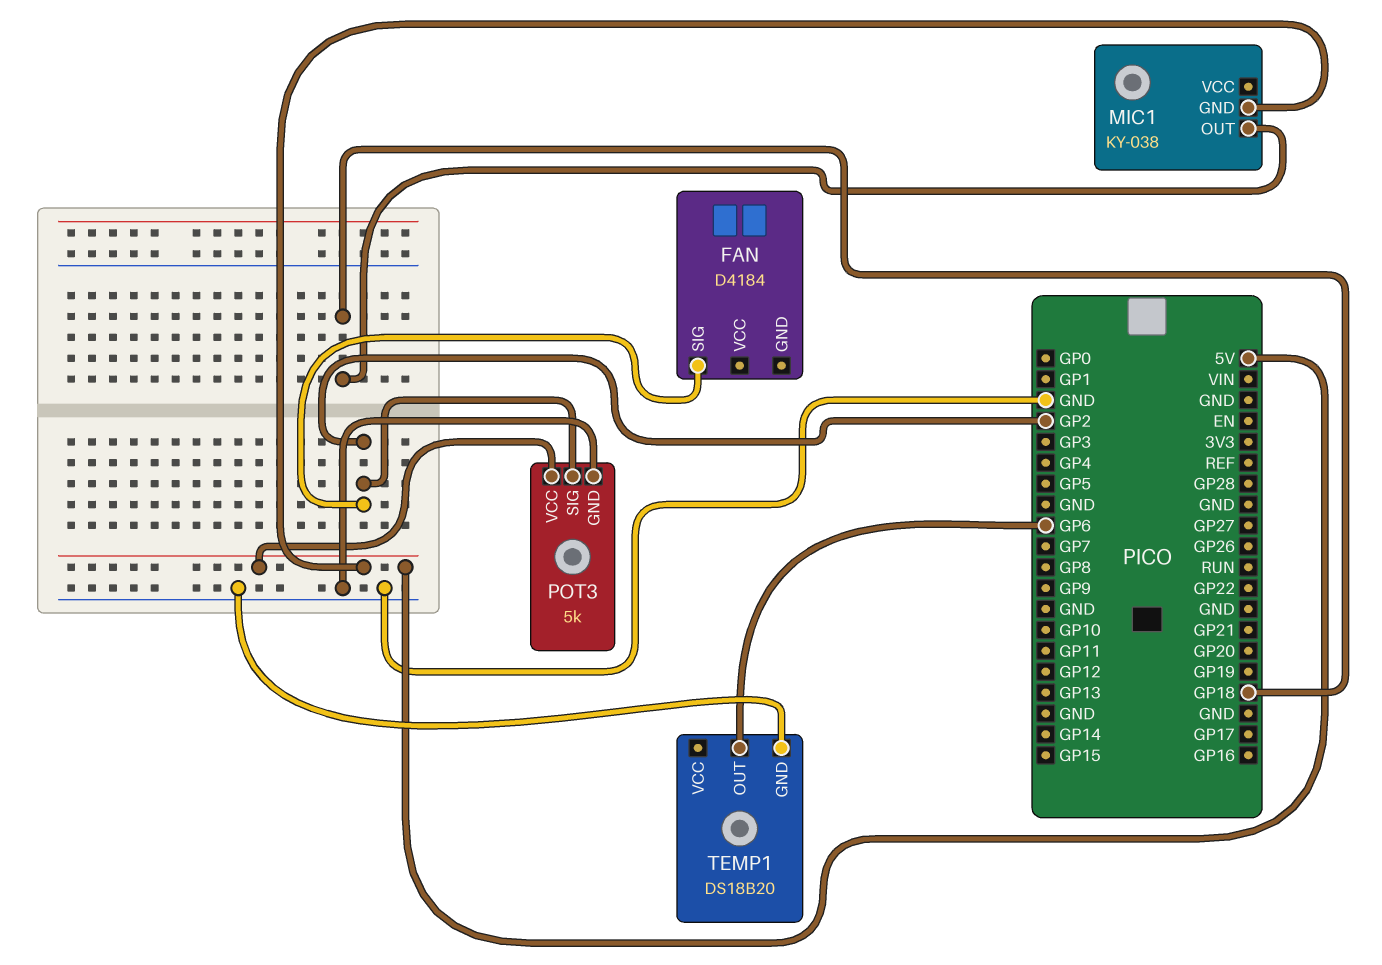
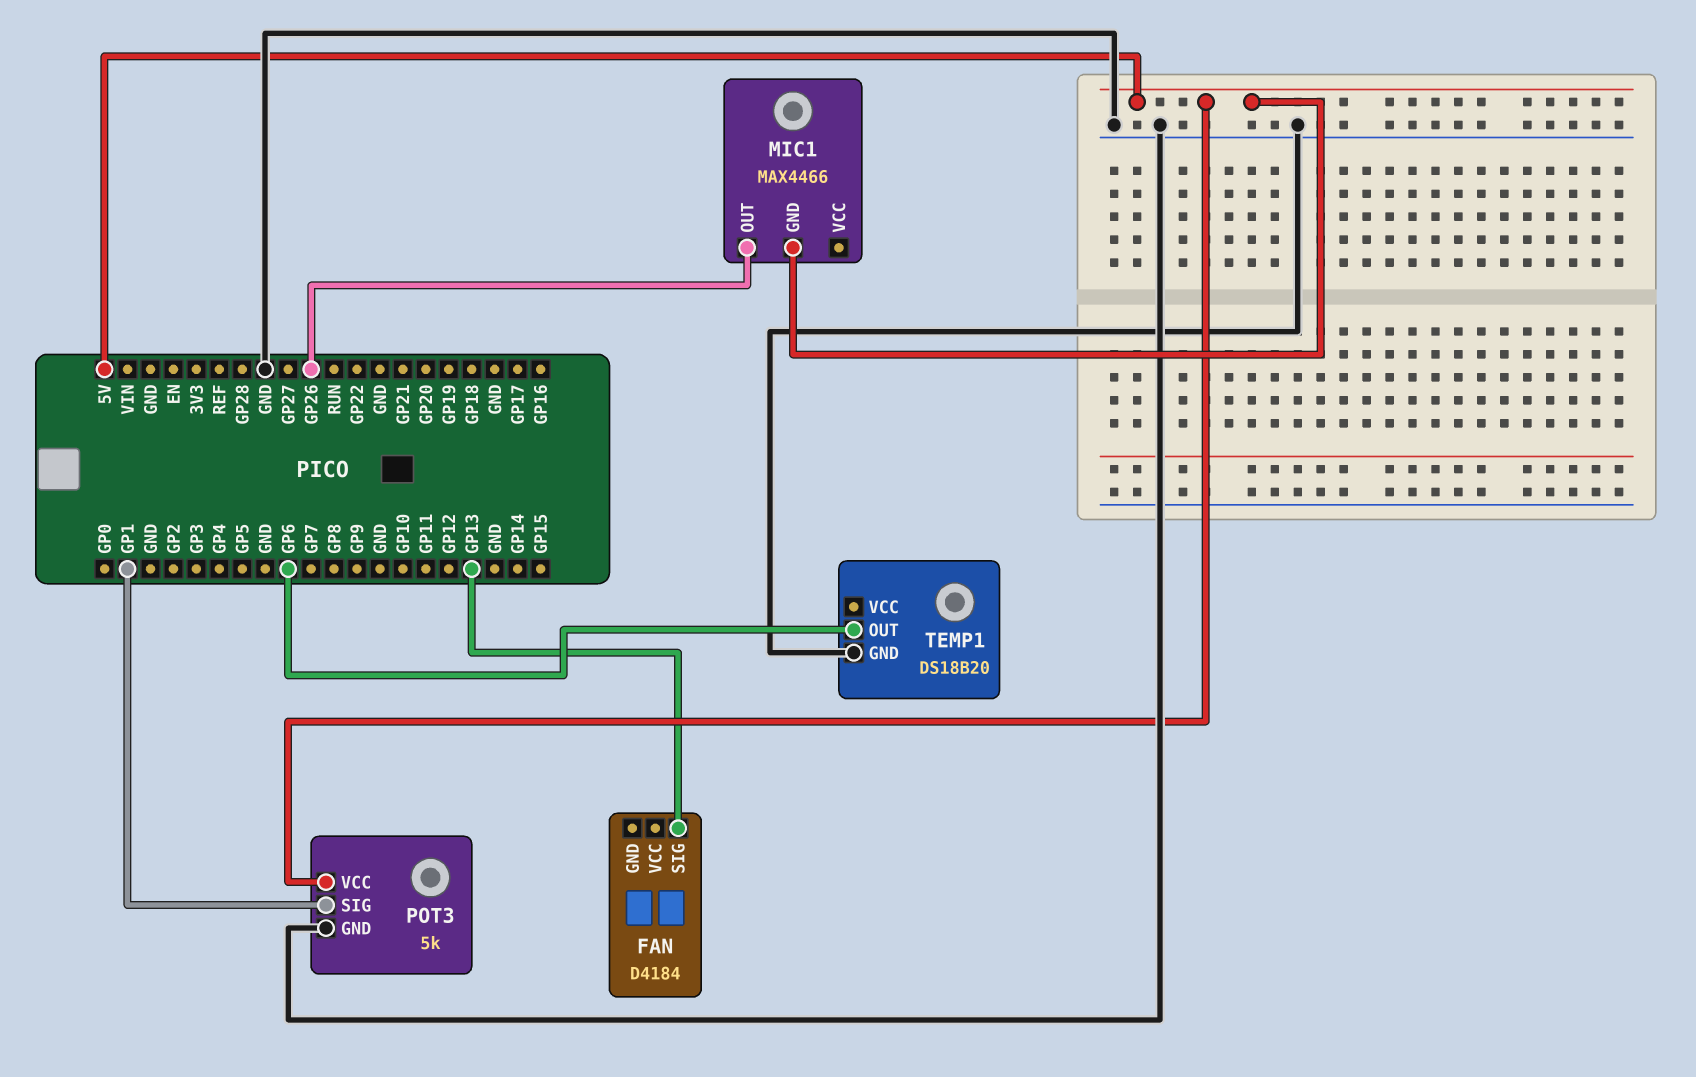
FAN pin SIG: GP2 -> GP13
MIC1: KY-038 -> MAX4466
MIC1 pin OUT: GP18 -> GP26
POT3 pin SIG: GP2 -> GP1

